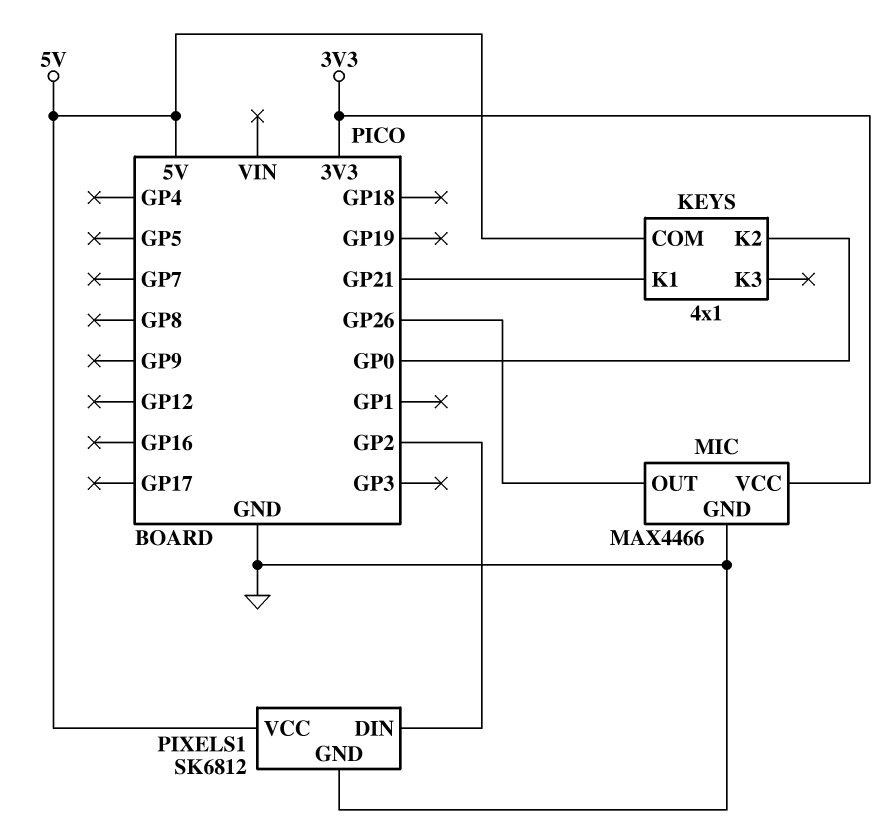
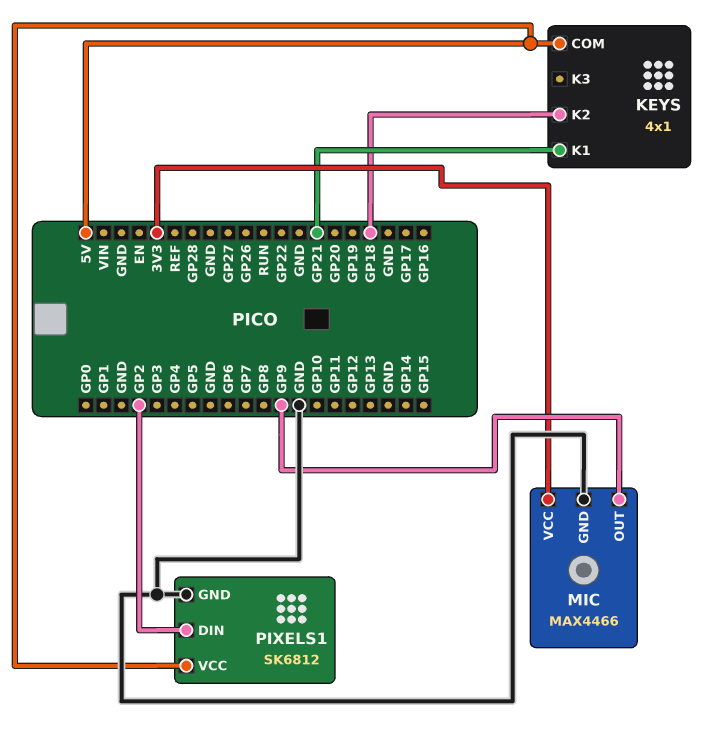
KEYS pin K2: GP0 -> GP18
MIC pin OUT: GP26 -> GP9

